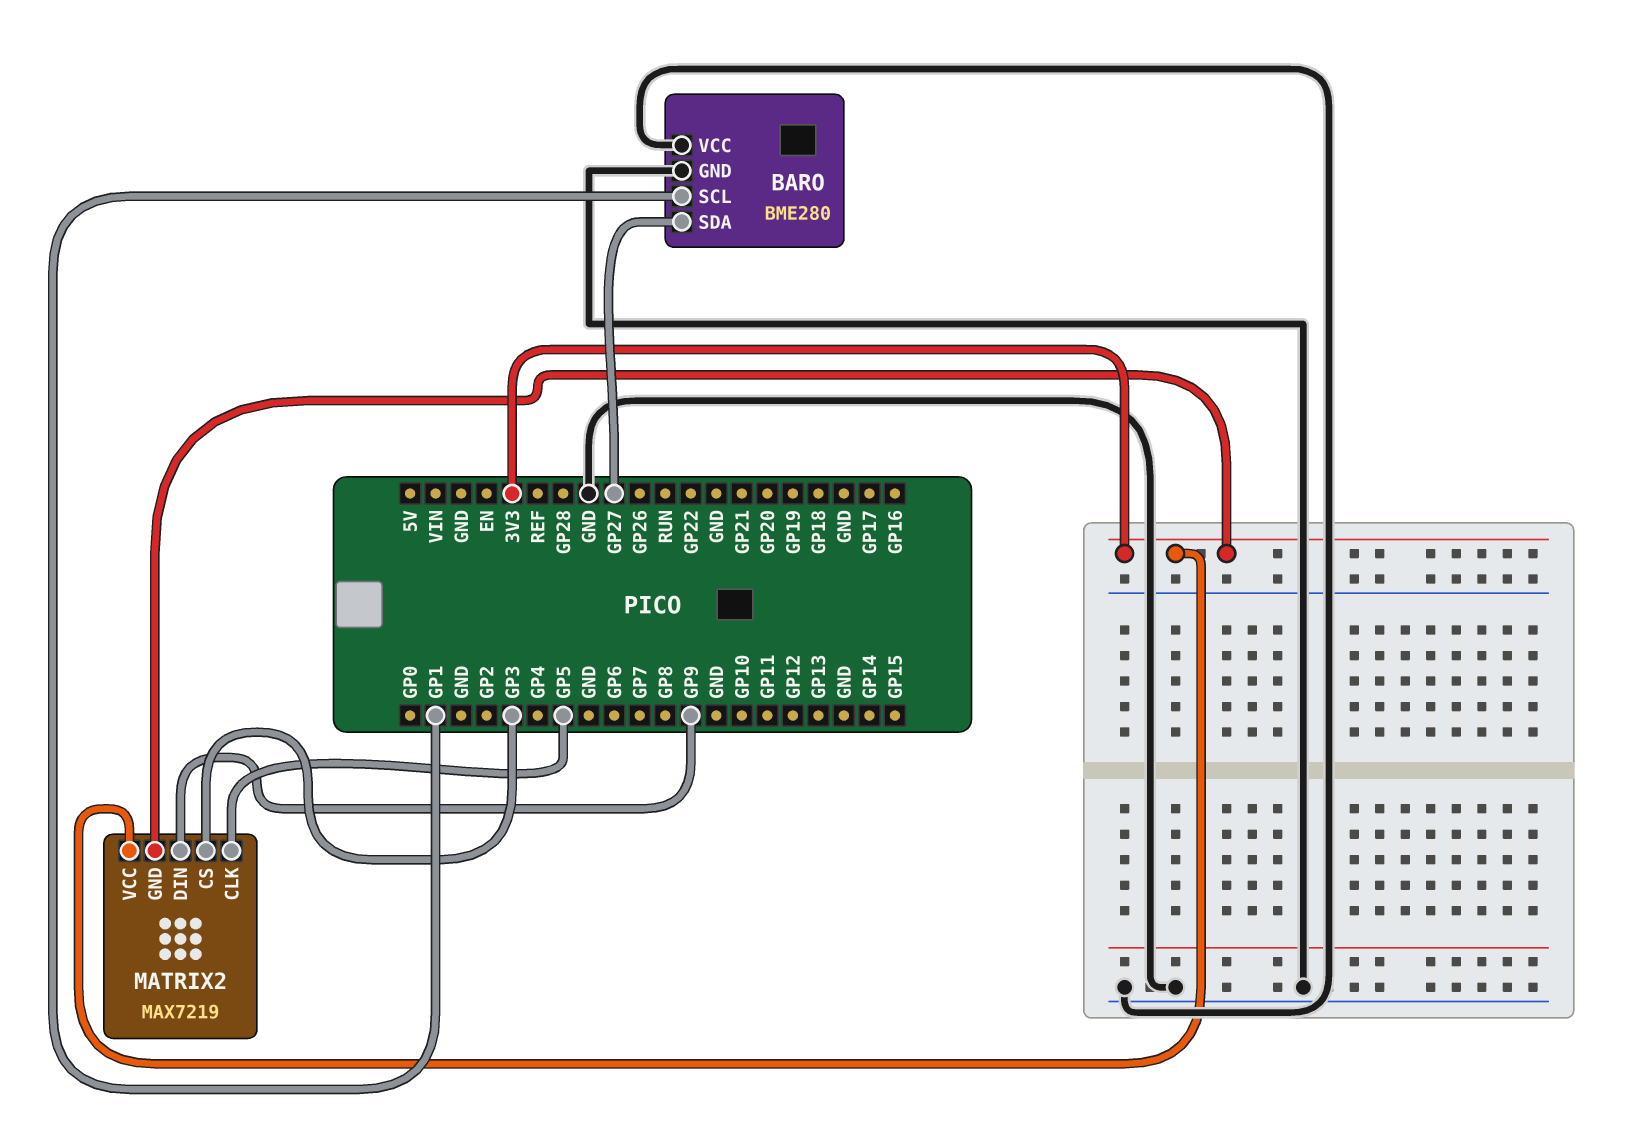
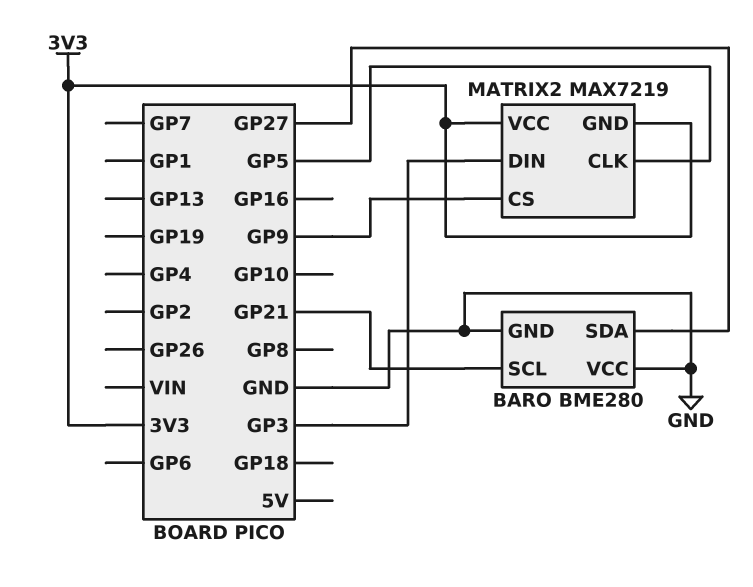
BARO pin SCL: GP1 -> GP21
MATRIX2 pin CS: GP3 -> GP9
MATRIX2 pin DIN: GP9 -> GP3

